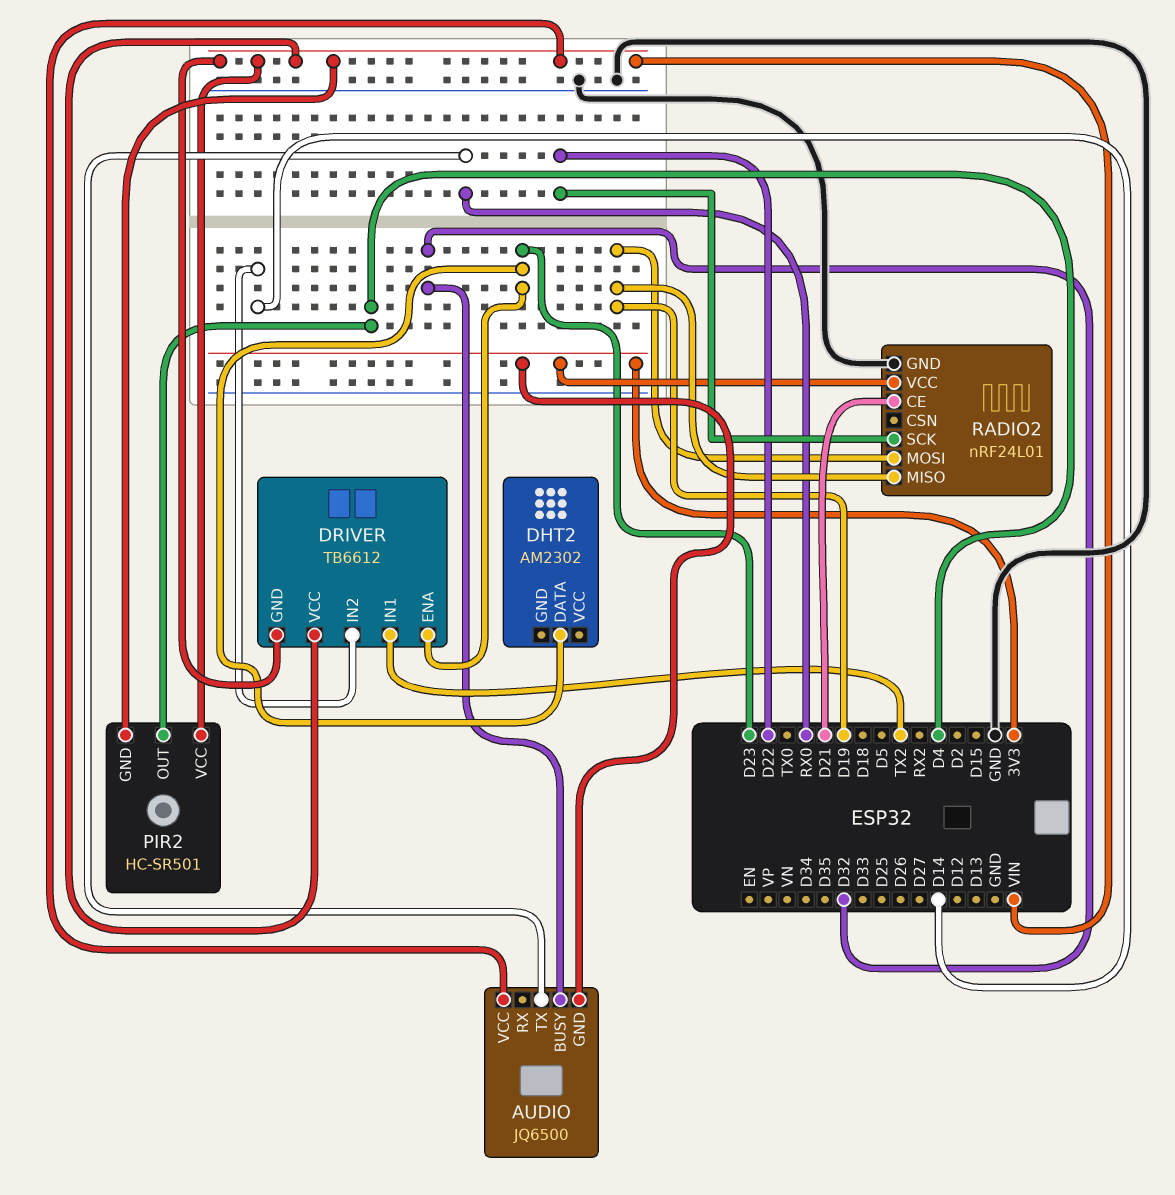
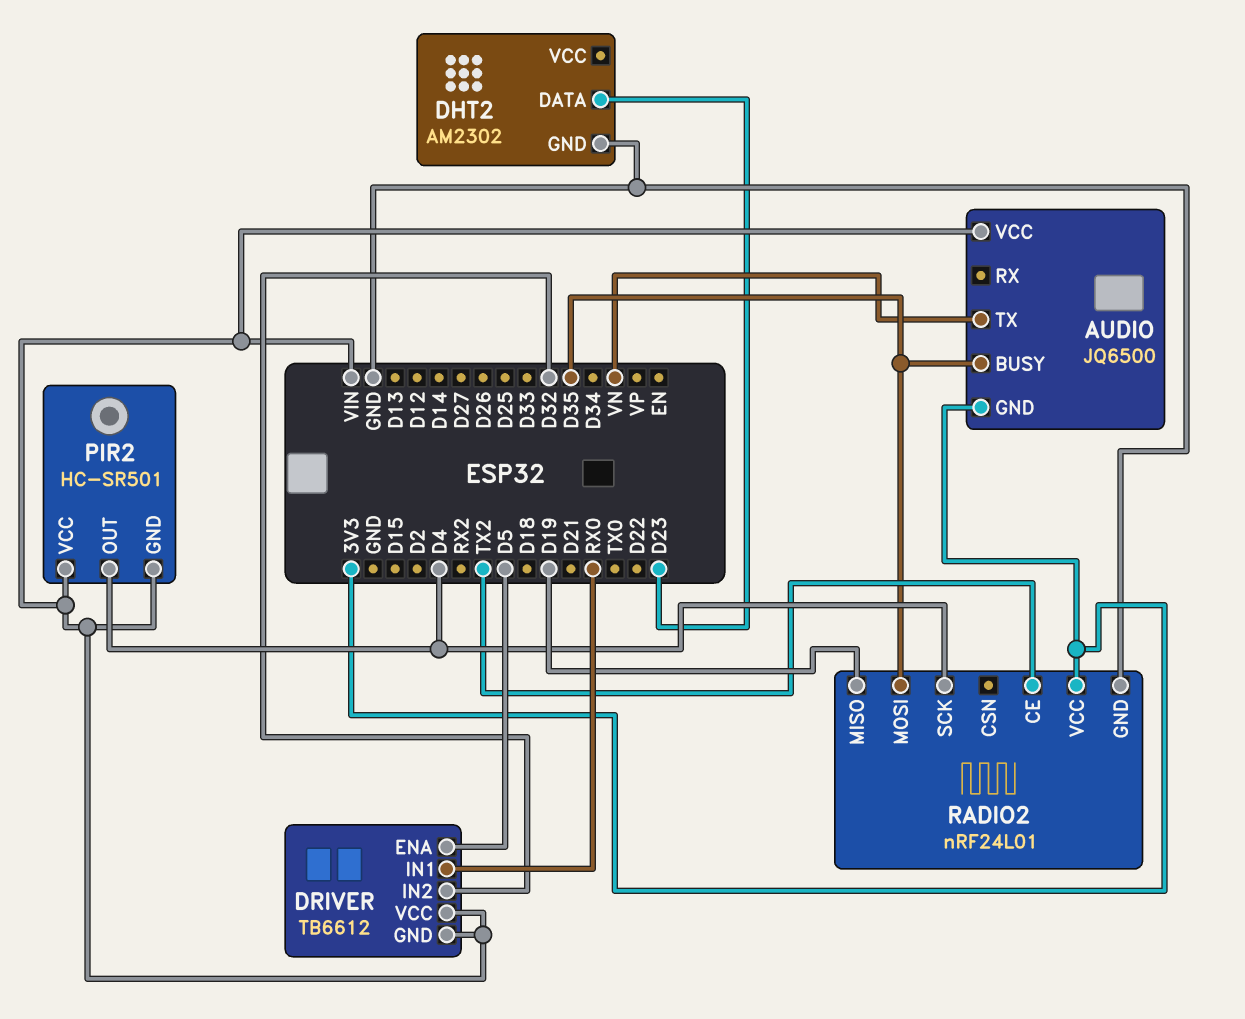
AUDIO pin BUSY: D32 -> D35
AUDIO pin TX: RX0 -> VN
DHT2 pin GND: none -> GND
DRIVER pin ENA: D23 -> D5
DRIVER pin IN1: TX2 -> RX0
DRIVER pin IN2: D14 -> D32
RADIO2 pin CE: D21 -> TX2
RADIO2 pin MOSI: D19 -> D35
RADIO2 pin SCK: D22 -> D4

